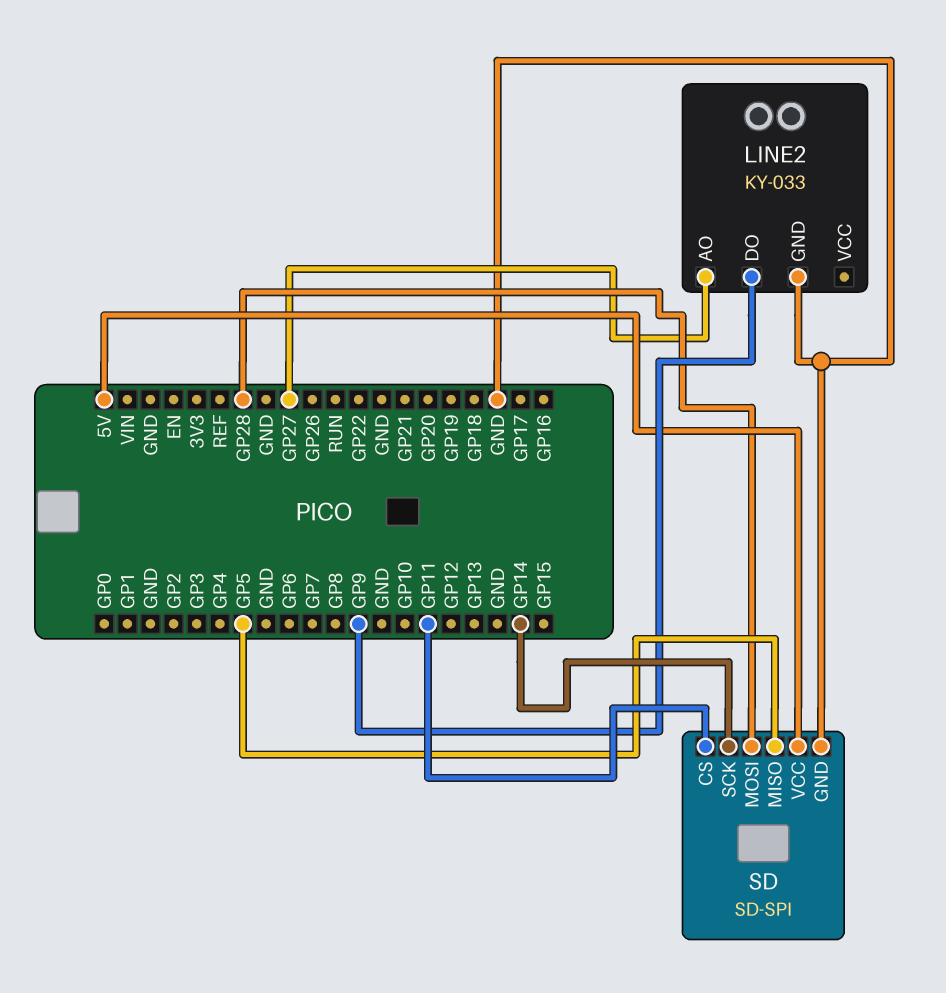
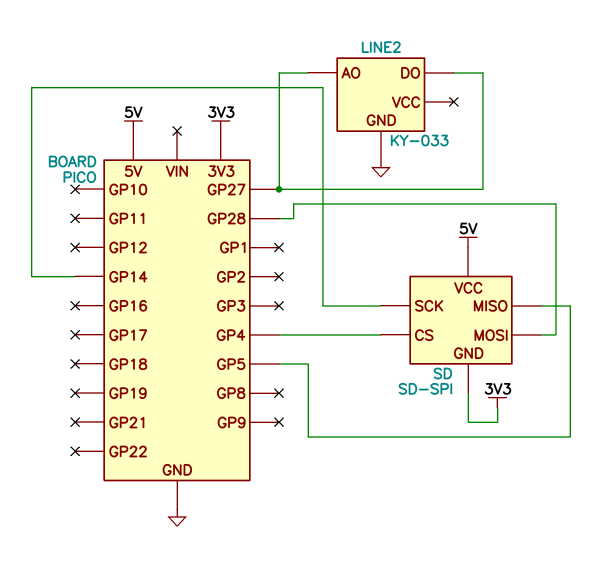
LINE2 pin DO: GP9 -> GP27
SD pin CS: GP11 -> GP4
SD pin GND: GND -> 3V3

